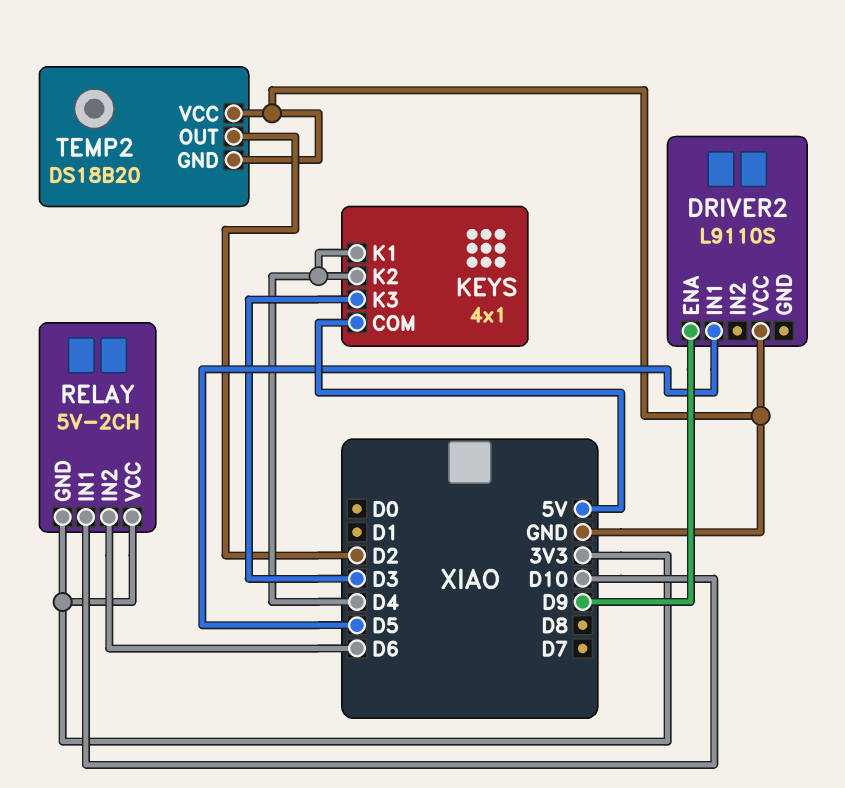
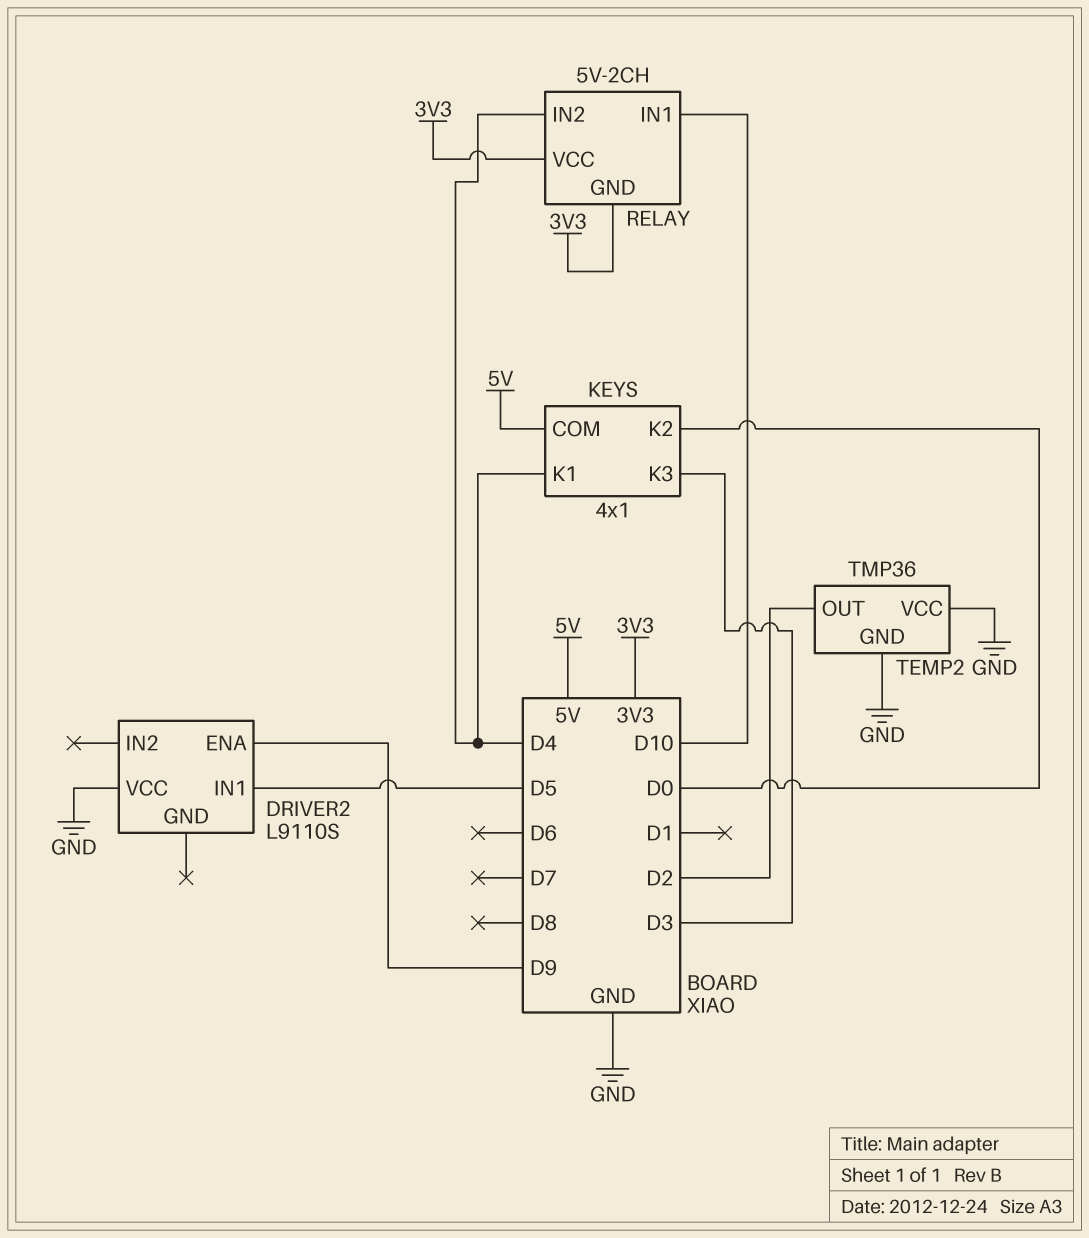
KEYS pin K2: D4 -> D0
RELAY pin IN2: D6 -> D4
TEMP2: DS18B20 -> TMP36

